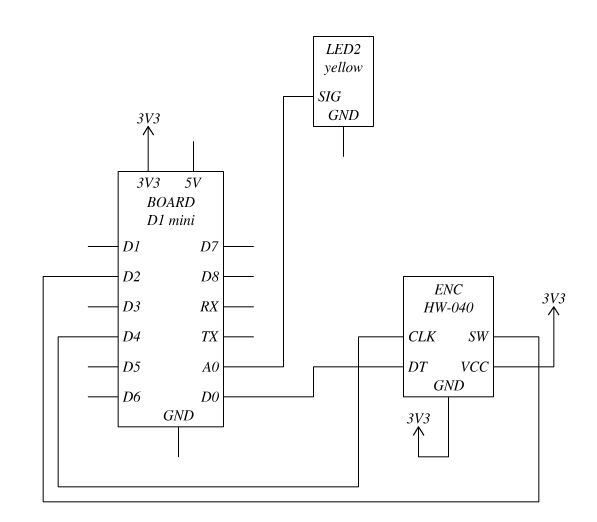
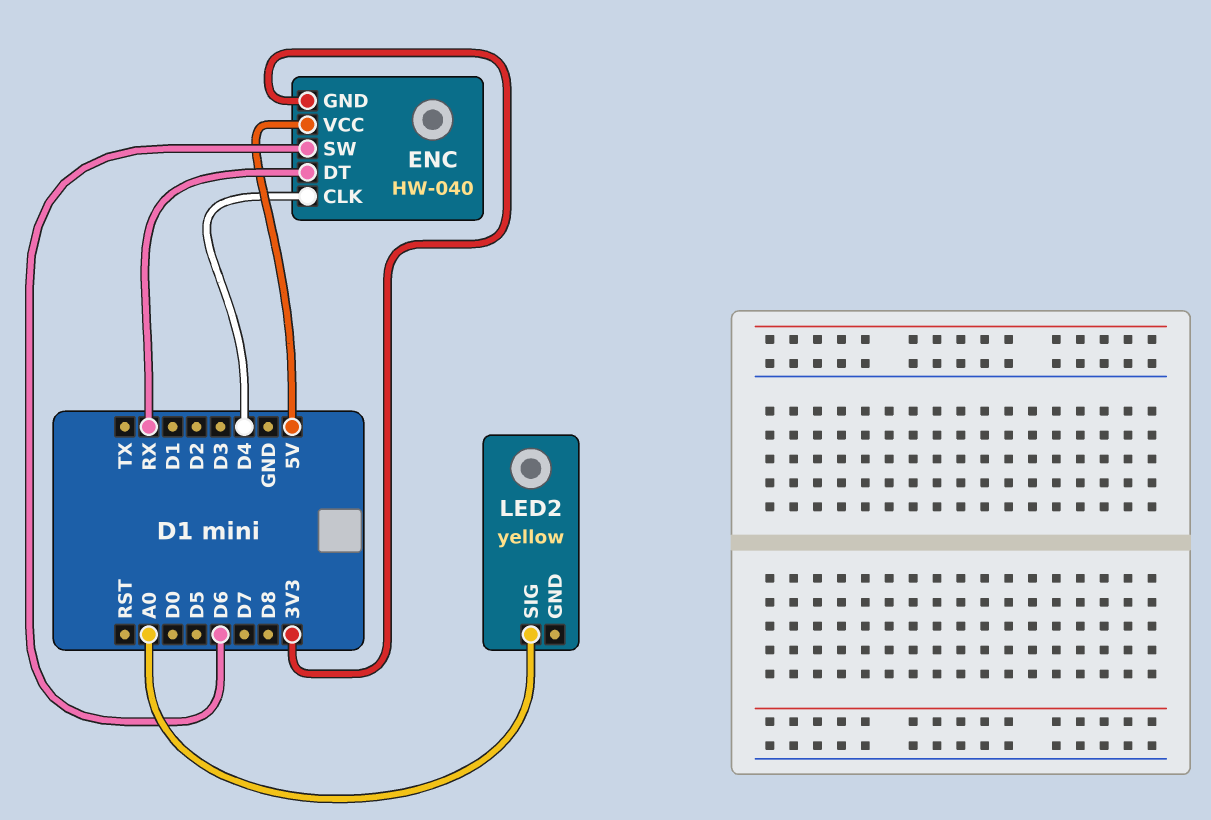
ENC pin DT: D0 -> RX
ENC pin SW: D2 -> D6
ENC pin VCC: 3V3 -> 5V

